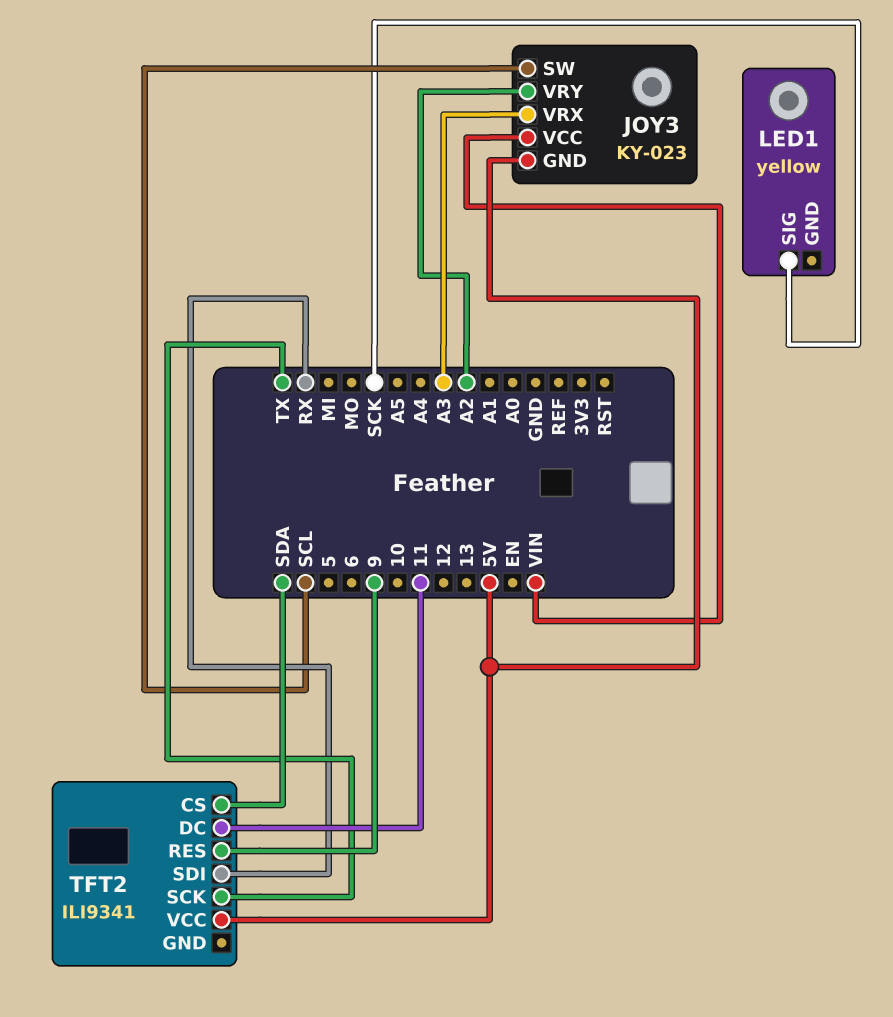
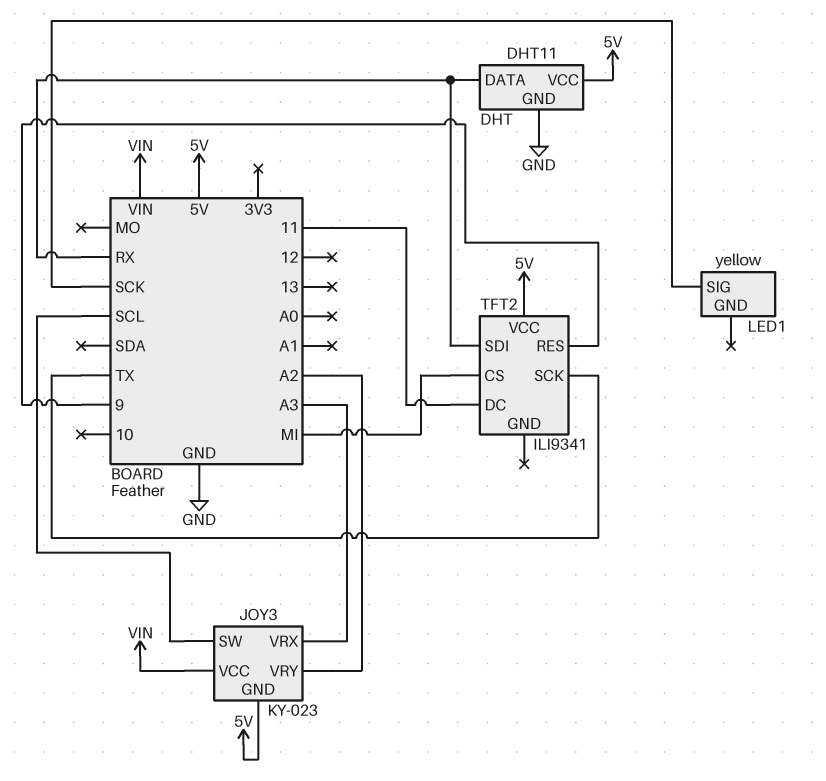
DHT: none -> DHT11
DHT pin DATA: none -> RX
DHT pin GND: none -> GND
DHT pin VCC: none -> 5V
TFT2 pin CS: SDA -> MI

